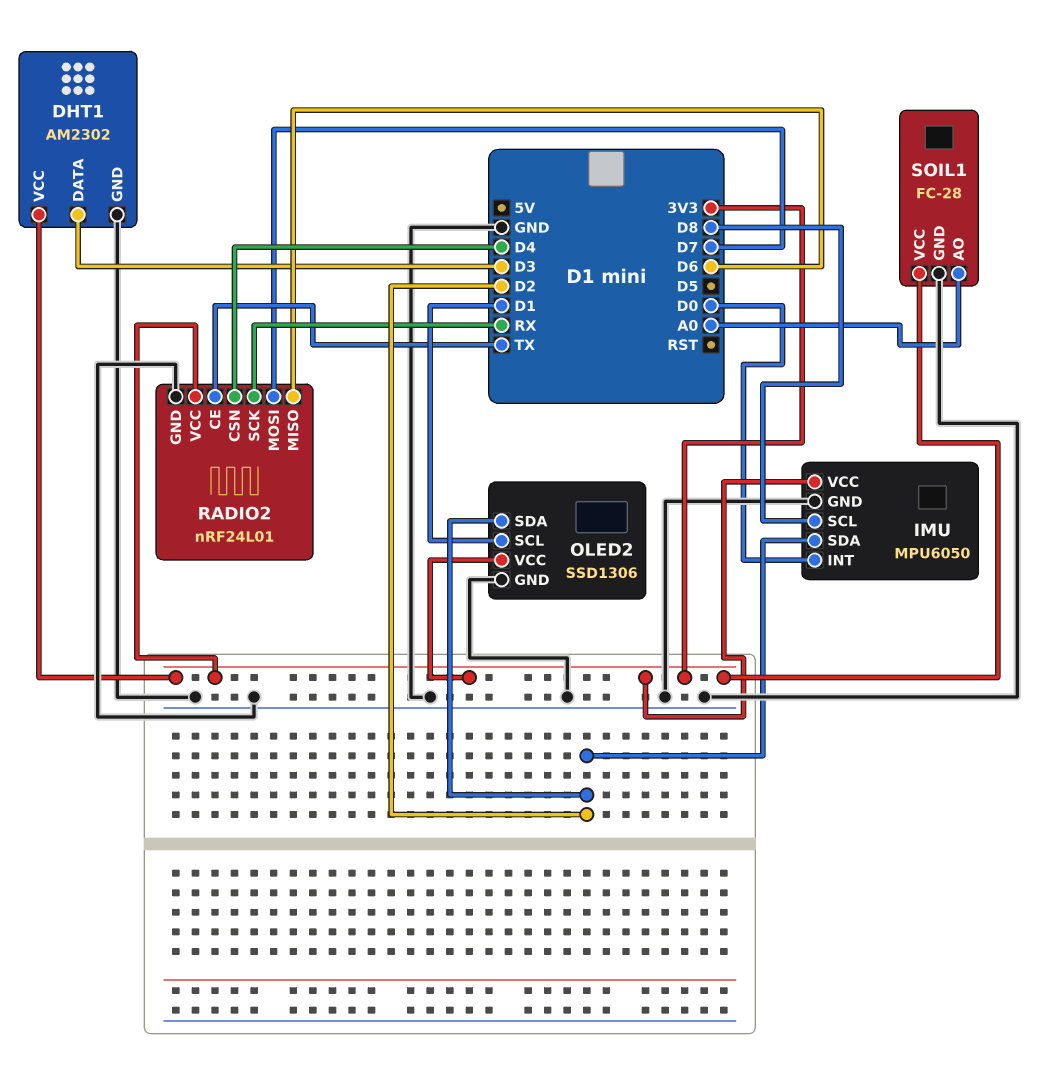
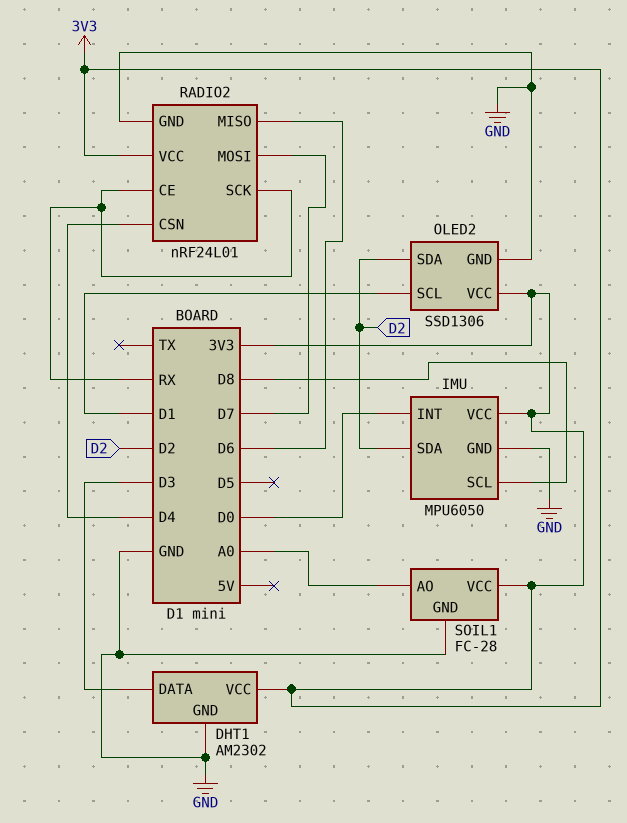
RADIO2 pin CE: TX -> RX

